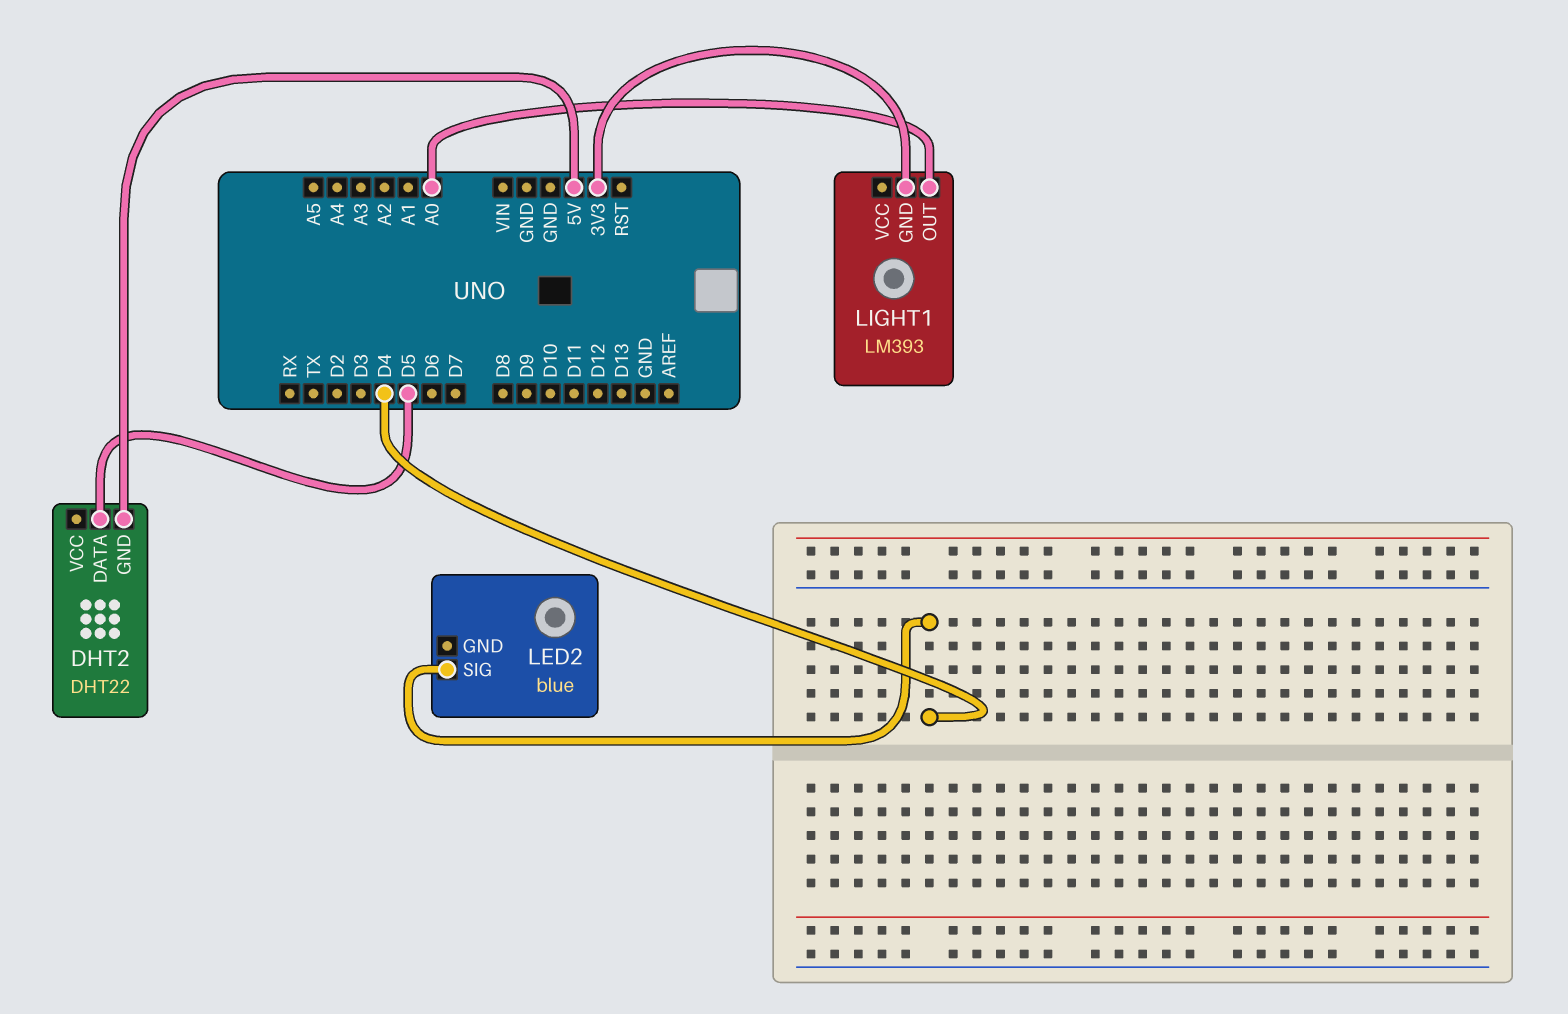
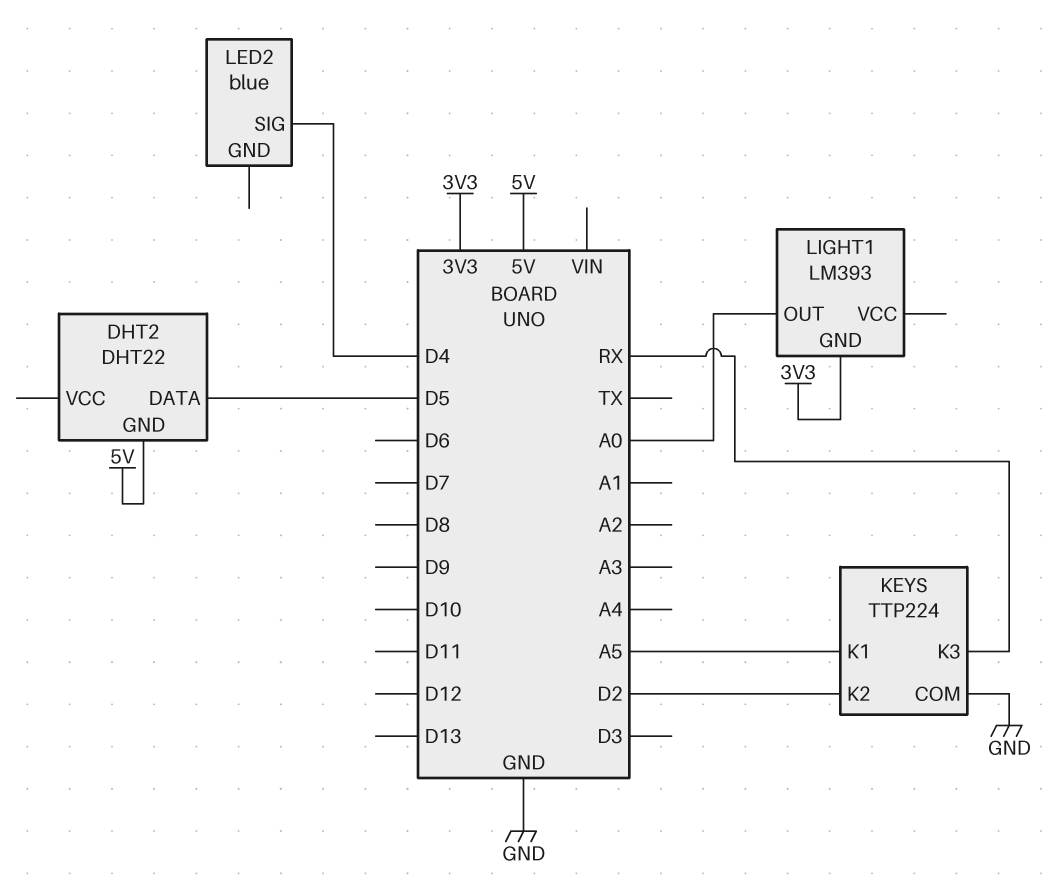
KEYS: none -> TTP224
KEYS pin COM: none -> GND
KEYS pin K1: none -> A5
KEYS pin K2: none -> D2
KEYS pin K3: none -> RX

